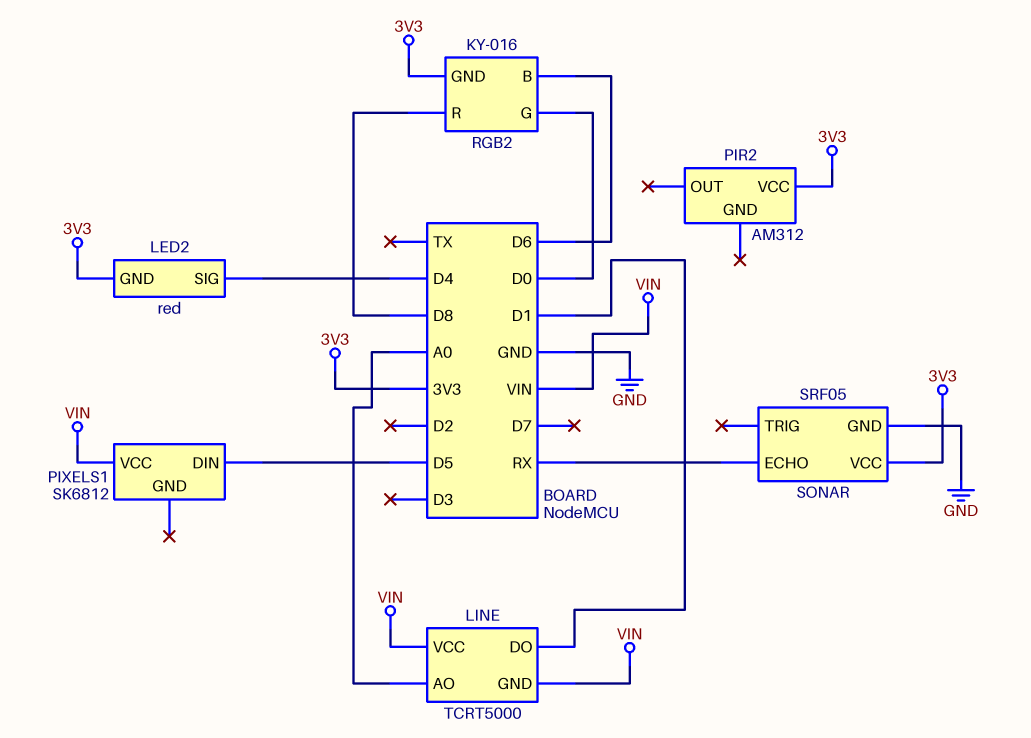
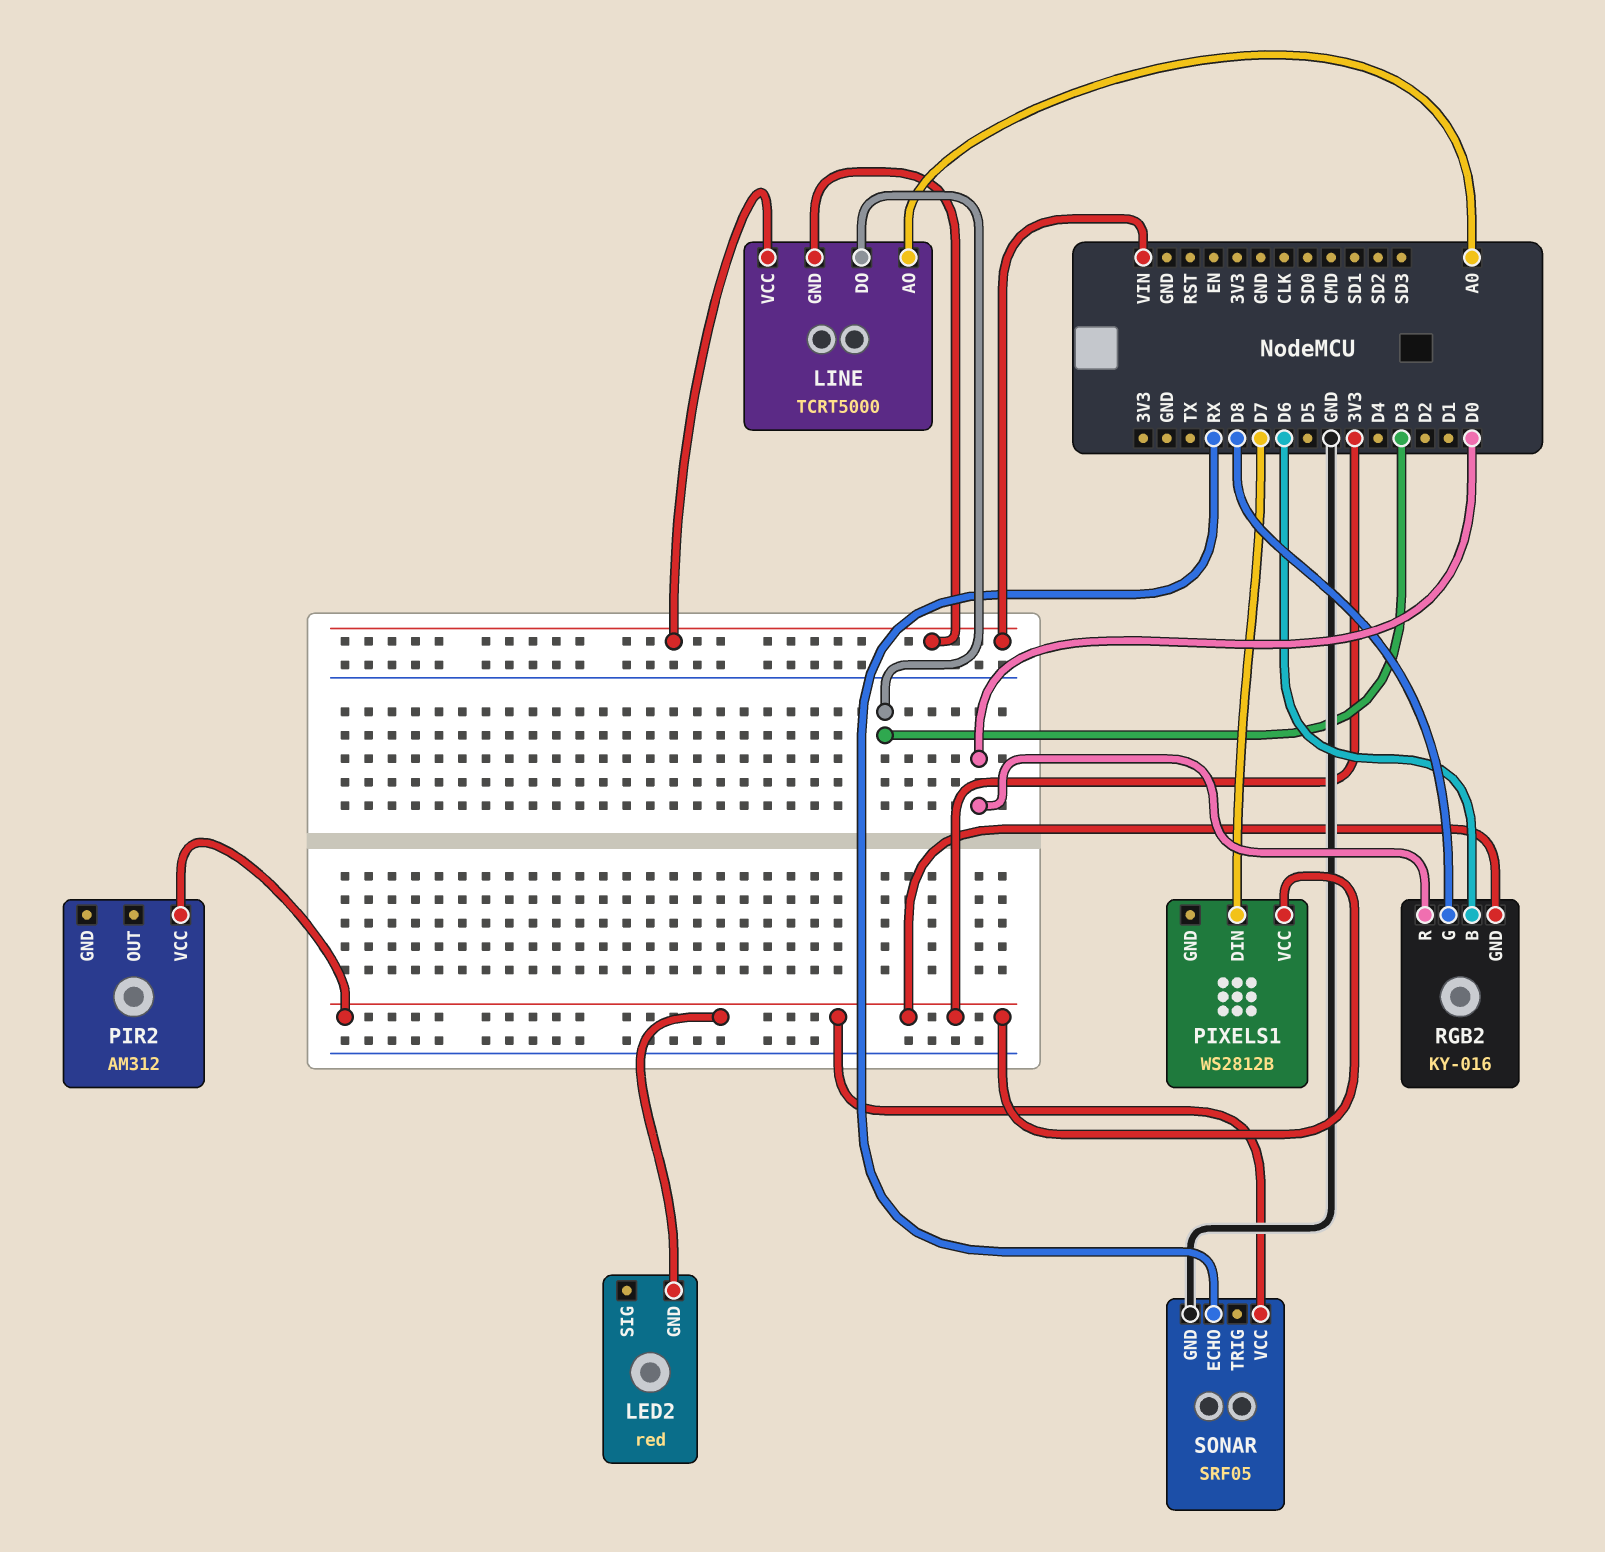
LED2 pin SIG: D4 -> none
LINE pin DO: D1 -> D3
PIXELS1: SK6812 -> WS2812B
PIXELS1 pin DIN: D5 -> D7
PIXELS1 pin VCC: VIN -> 3V3
RGB2 pin G: D0 -> D8
RGB2 pin R: D8 -> D0

